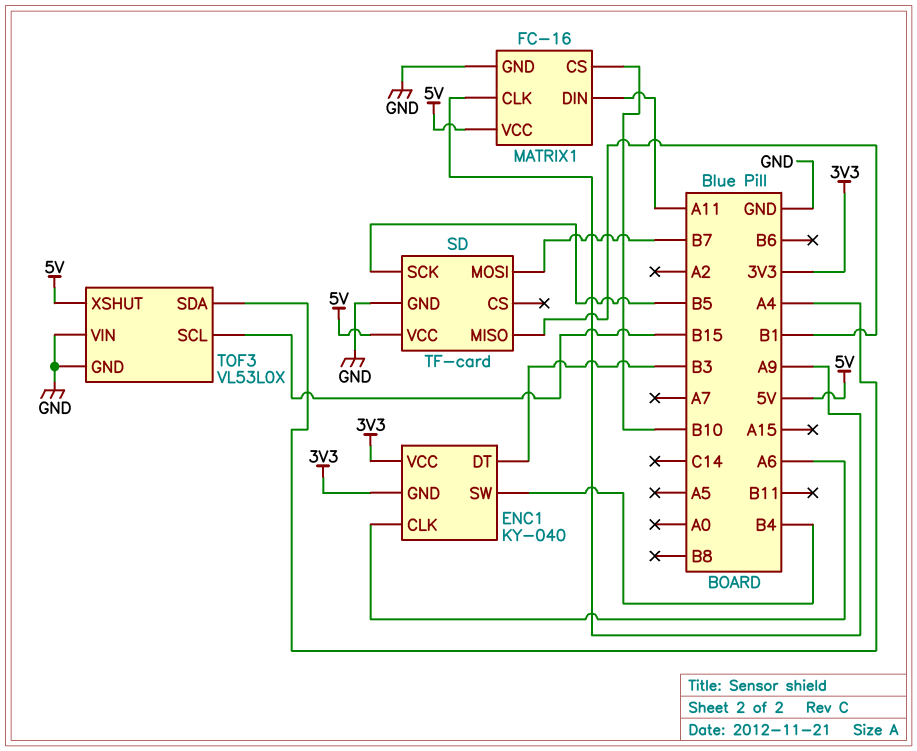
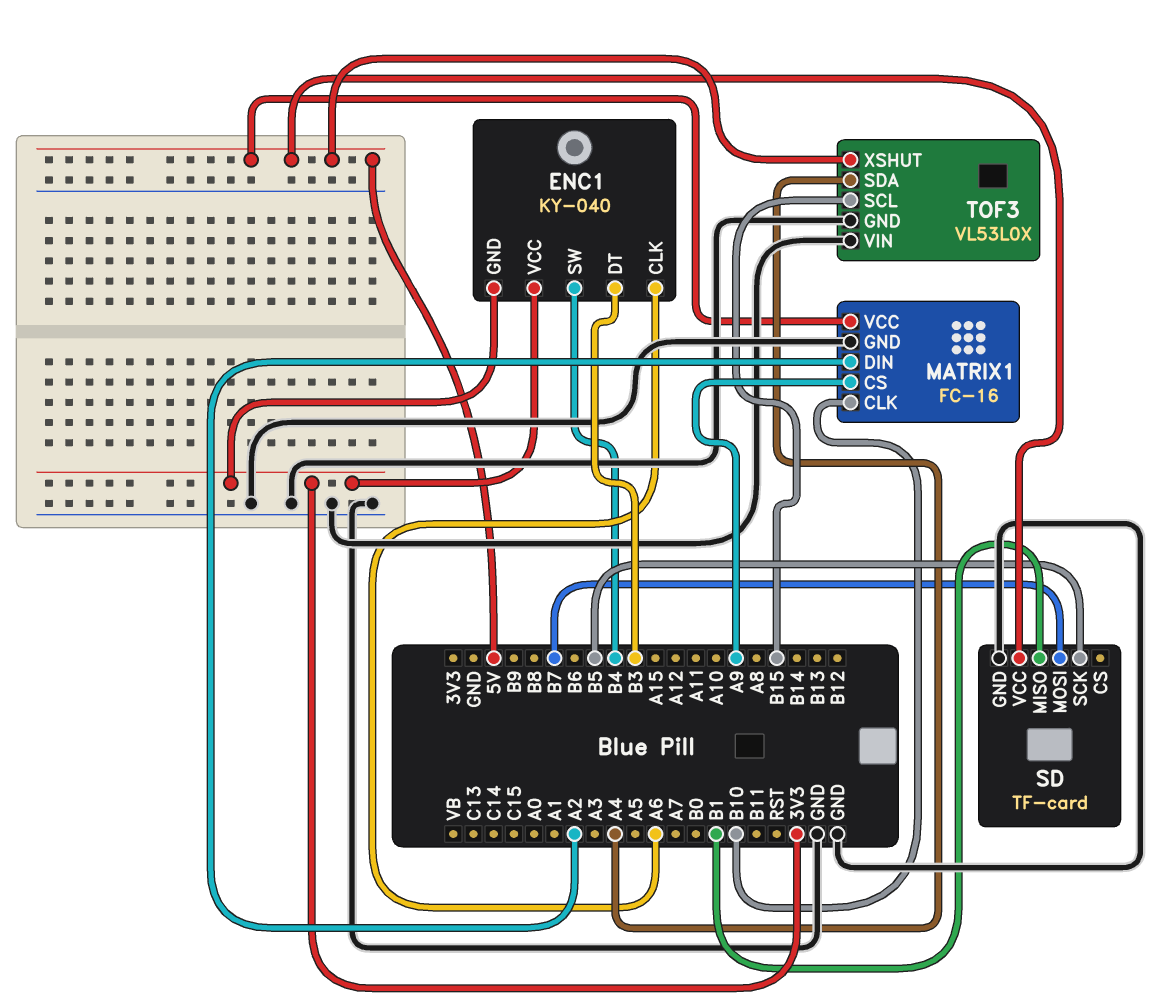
MATRIX1 pin CLK: A9 -> B10
MATRIX1 pin CS: B10 -> A9
MATRIX1 pin DIN: A11 -> A2

